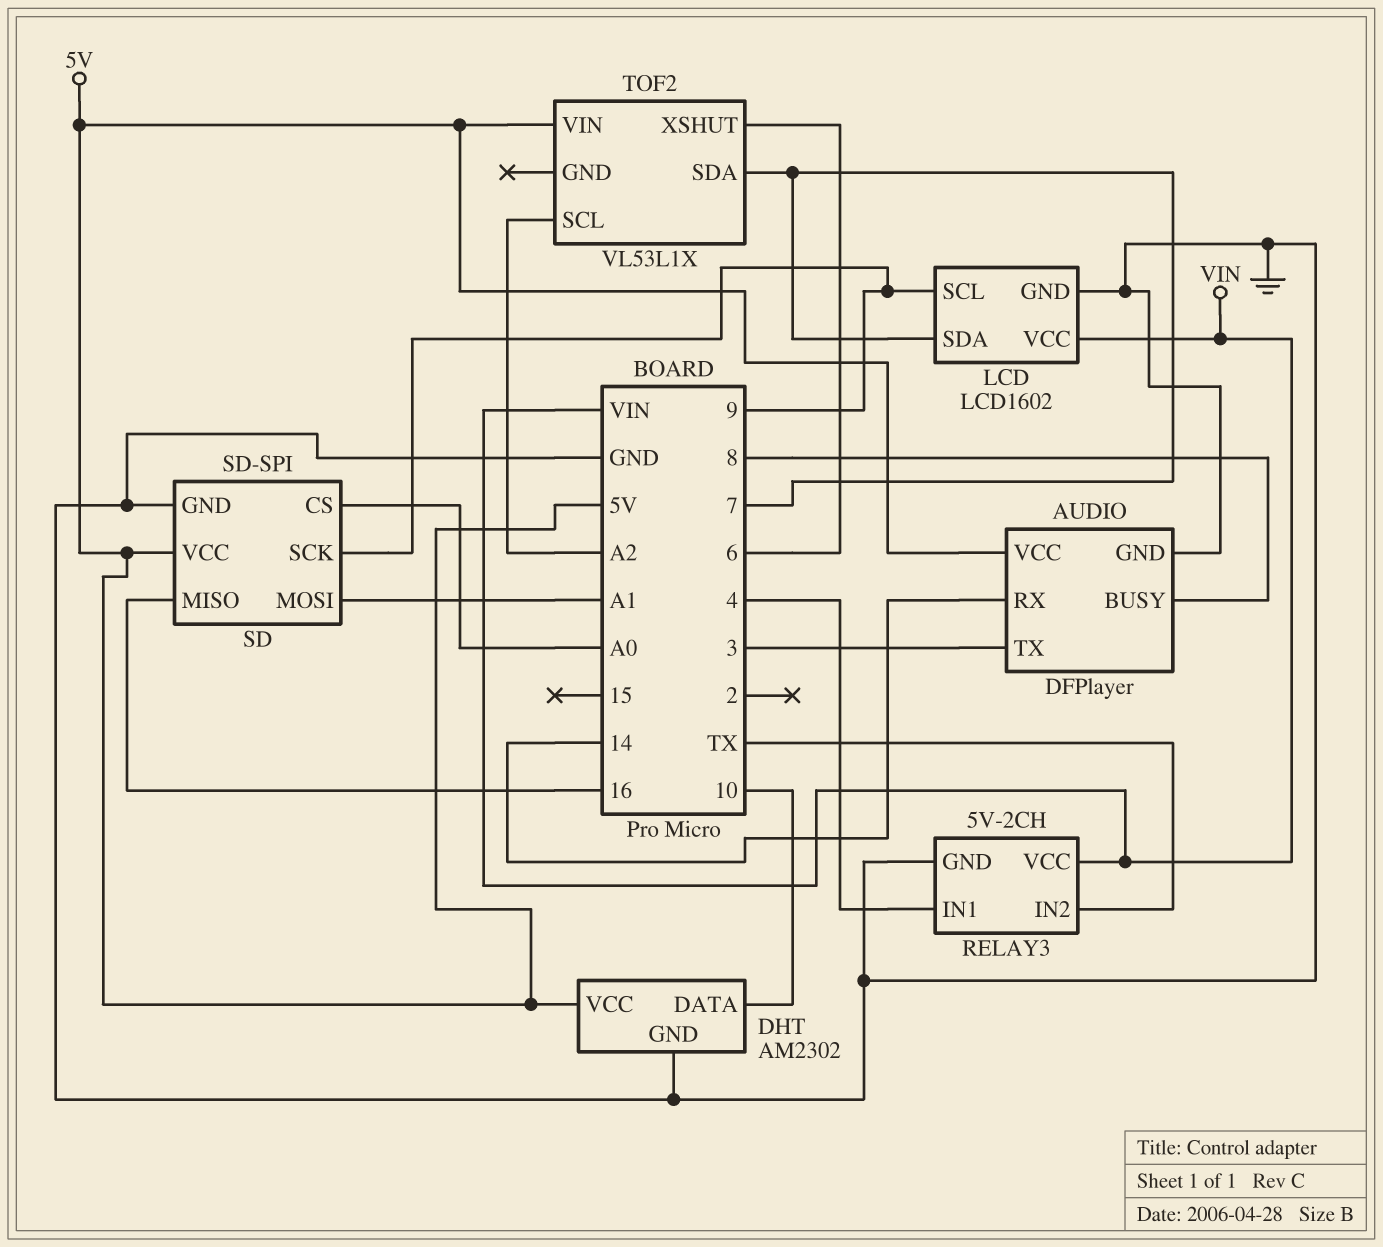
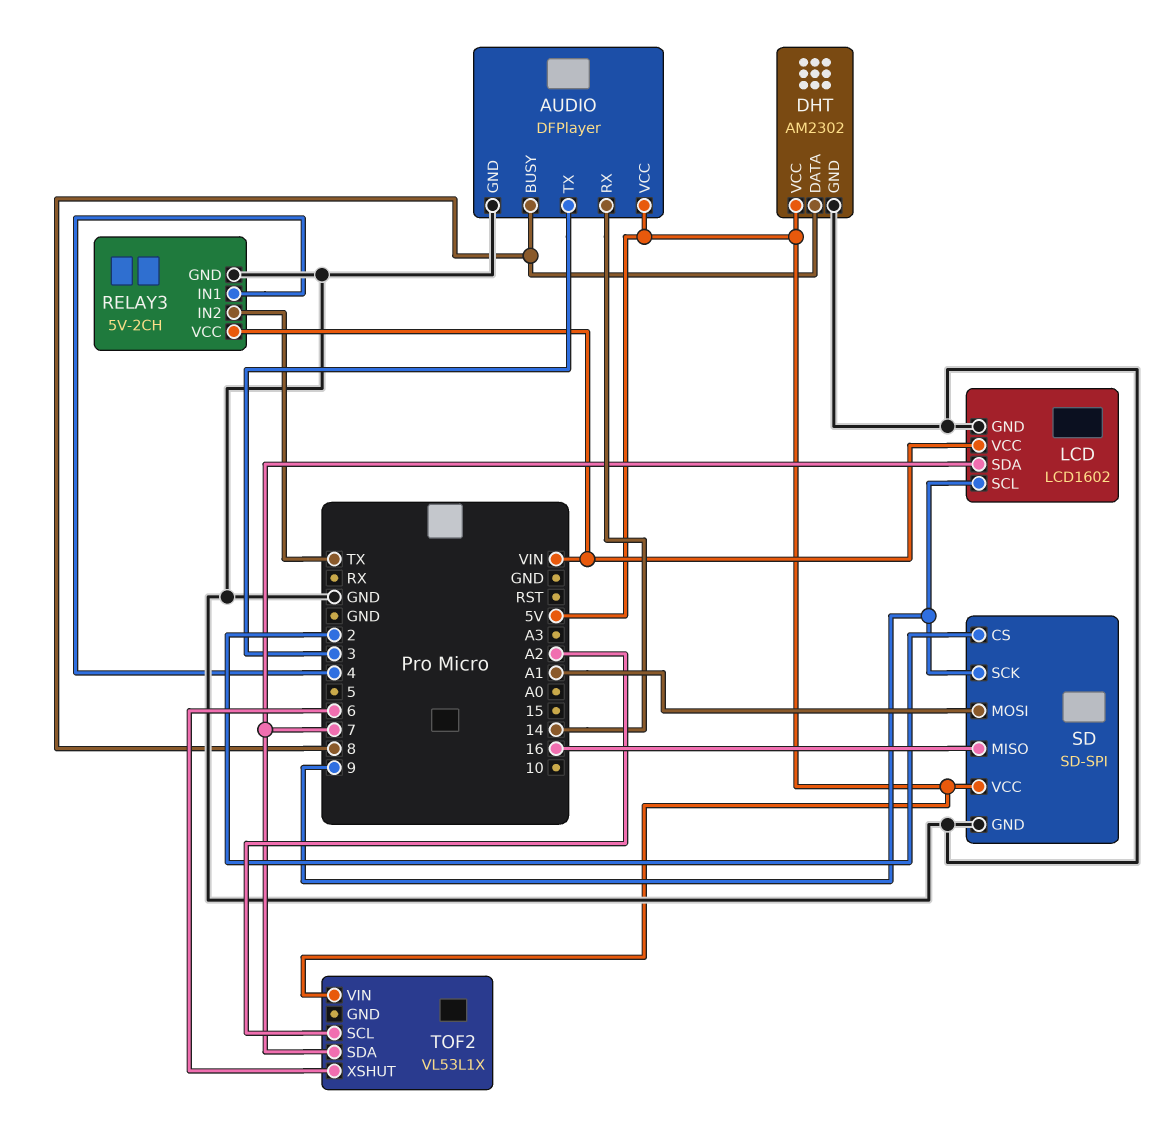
DHT pin DATA: 10 -> 8
SD pin CS: A0 -> 2

